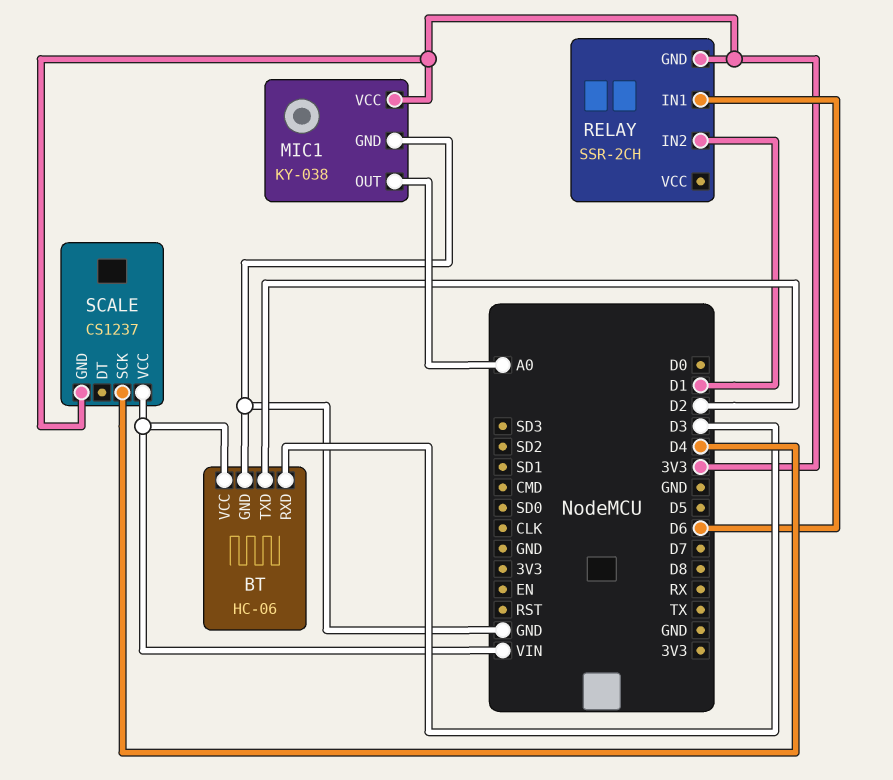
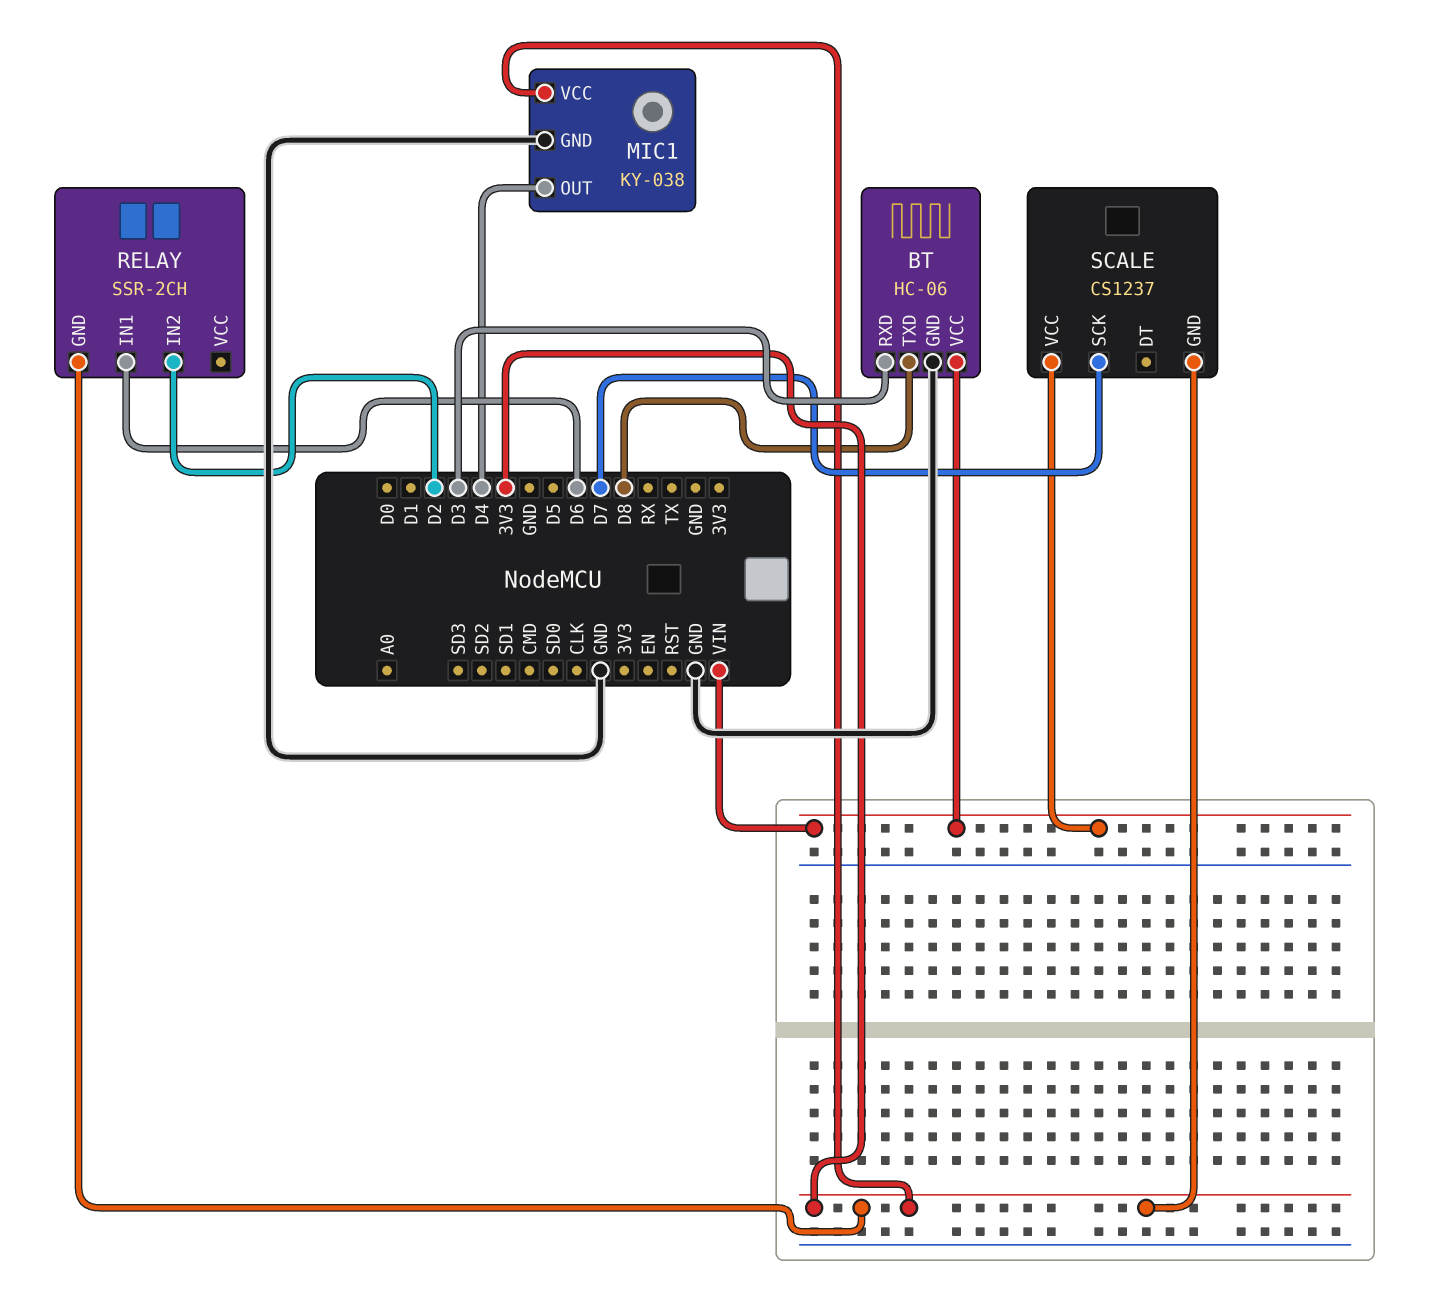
BT pin TXD: D2 -> D8
MIC1 pin OUT: A0 -> D4
RELAY pin IN2: D1 -> D2
SCALE pin SCK: D4 -> D7

